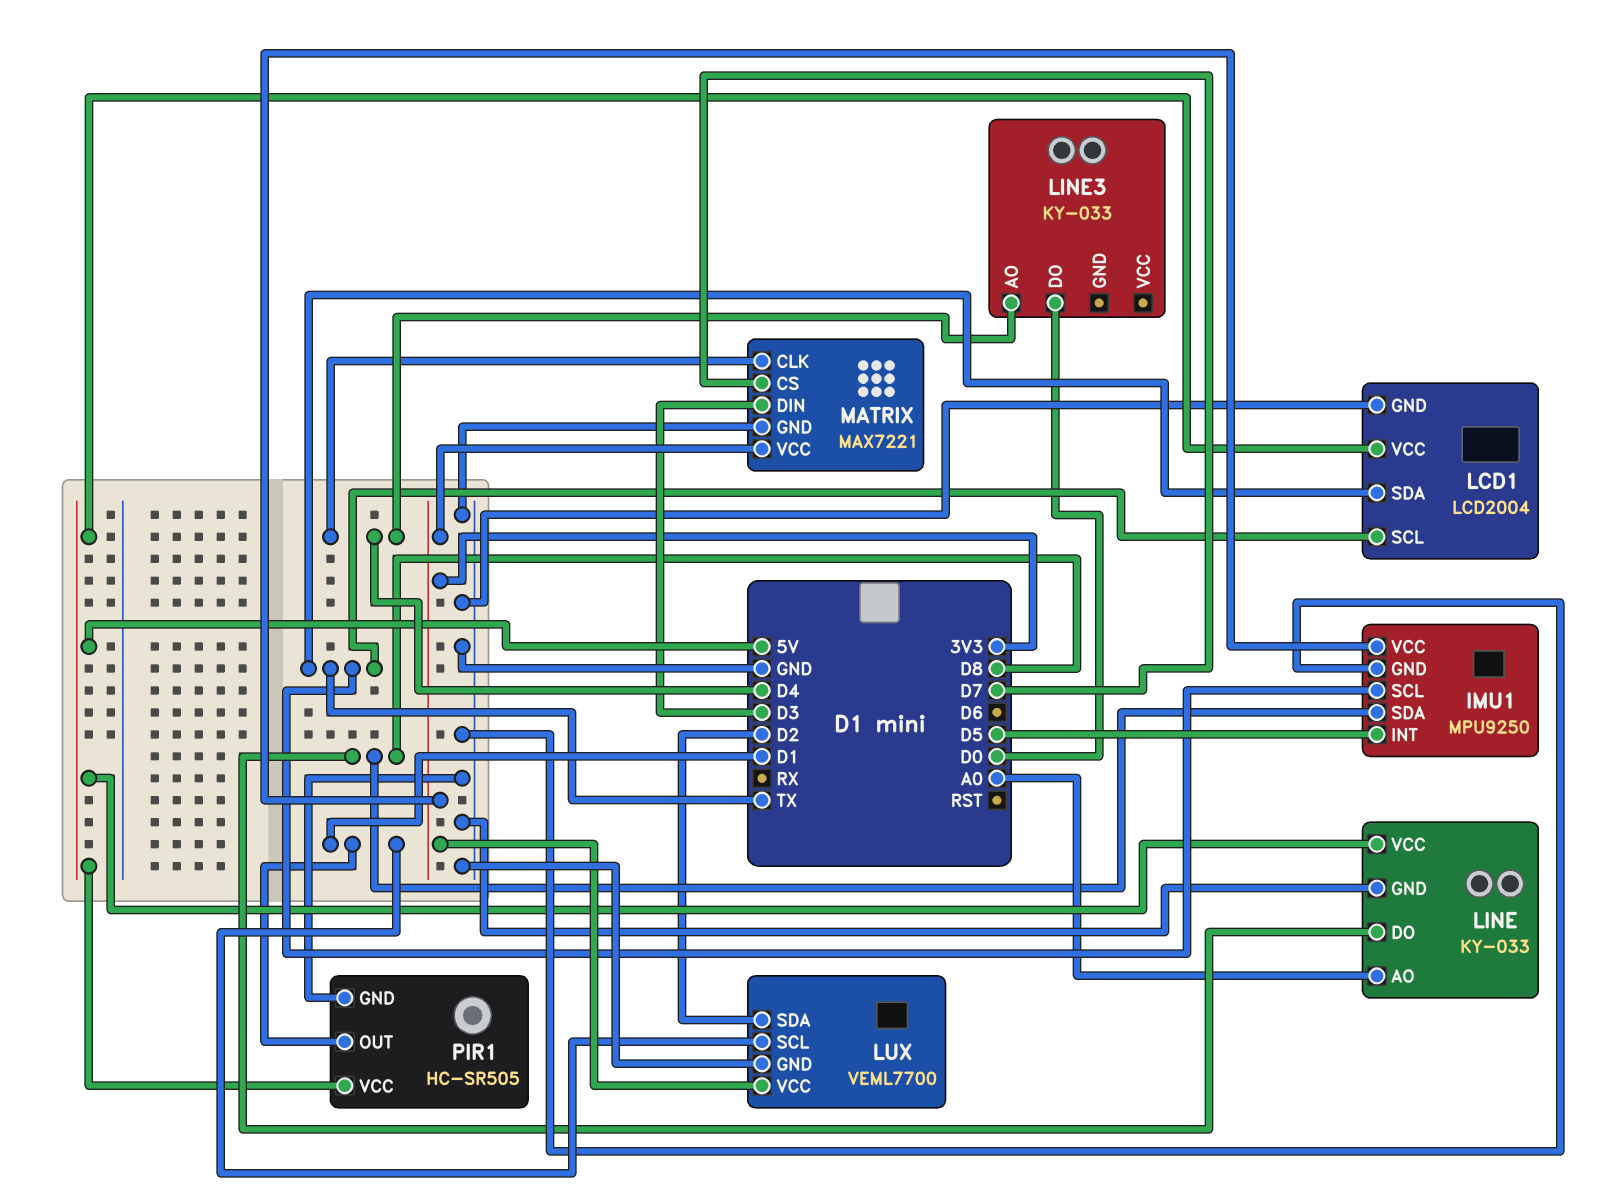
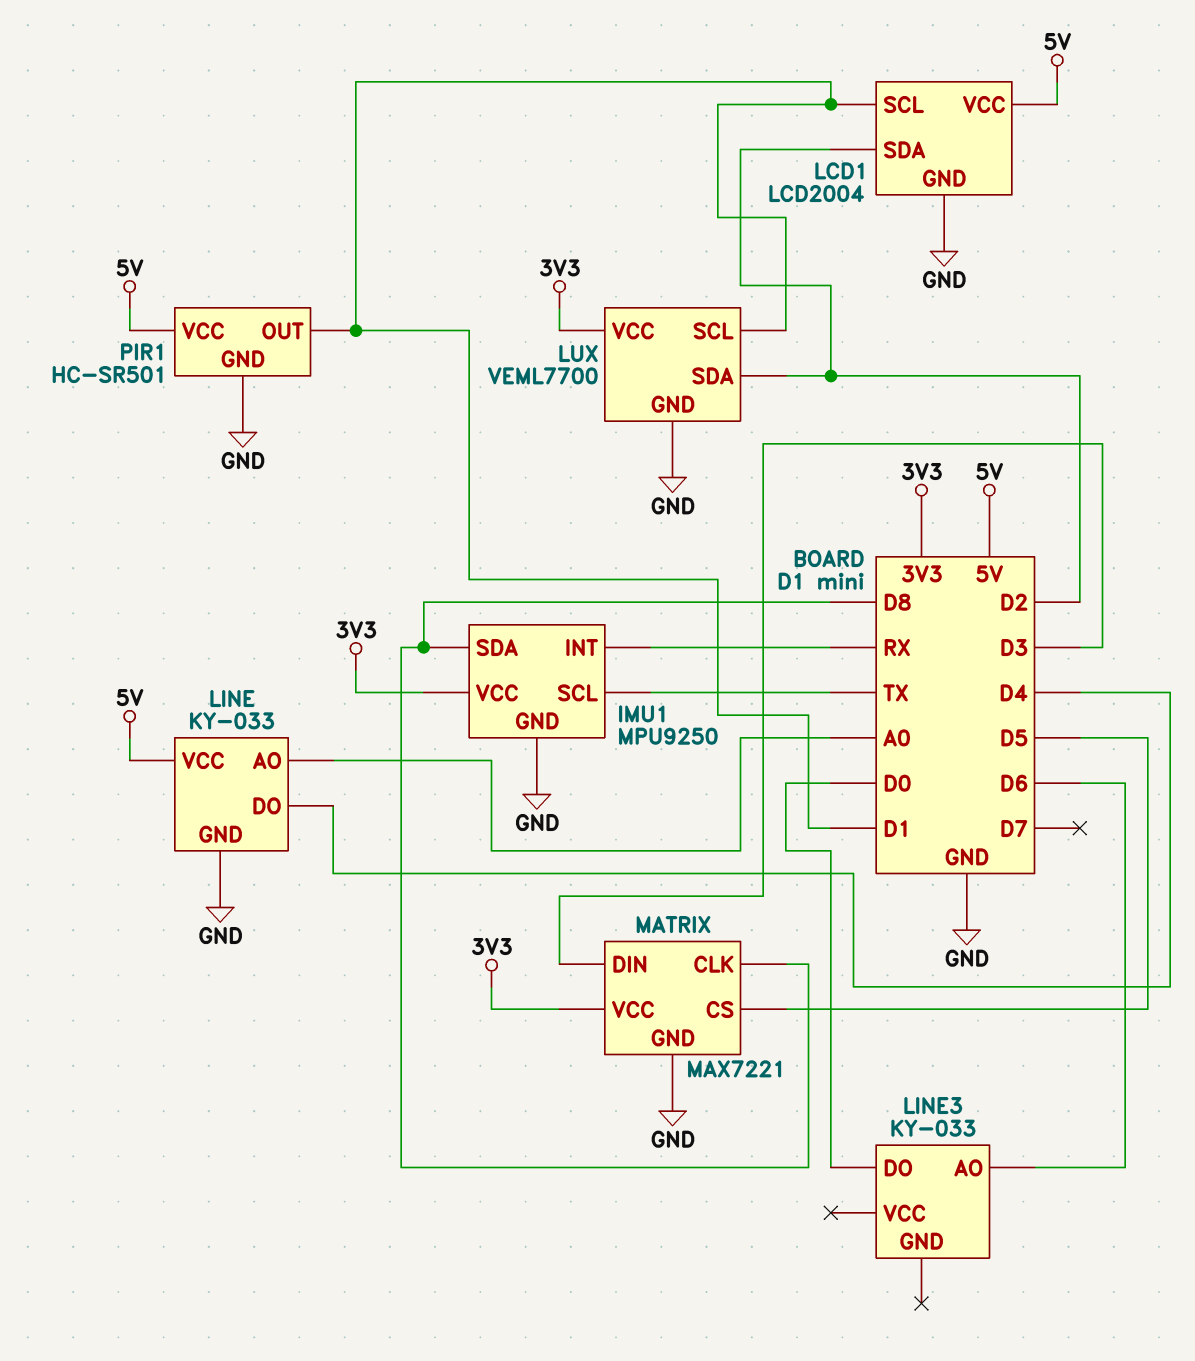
IMU1 pin INT: D5 -> RX
LCD1 pin SCL: TX -> D1
LCD1 pin SDA: TX -> D2
LINE pin DO: D8 -> D4
LINE3 pin AO: D4 -> D6
MATRIX pin CLK: D4 -> D8
MATRIX pin CS: D7 -> D5
PIR1: HC-SR505 -> HC-SR501

